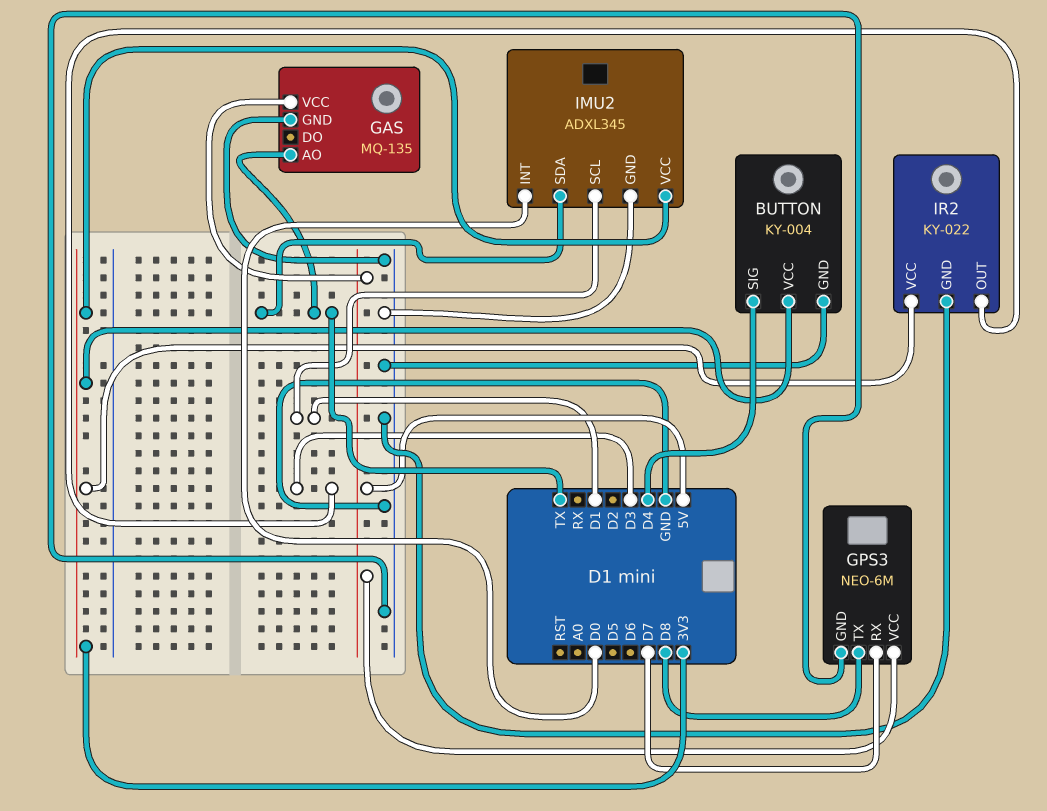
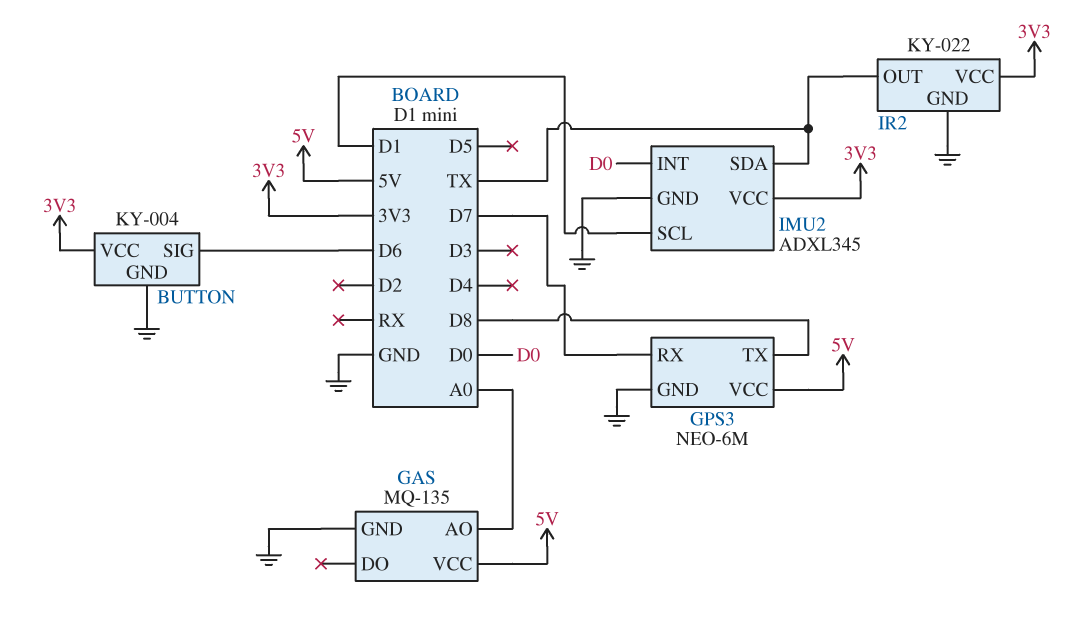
BUTTON pin SIG: D4 -> D6
GAS pin AO: TX -> A0
IR2 pin OUT: D3 -> TX

